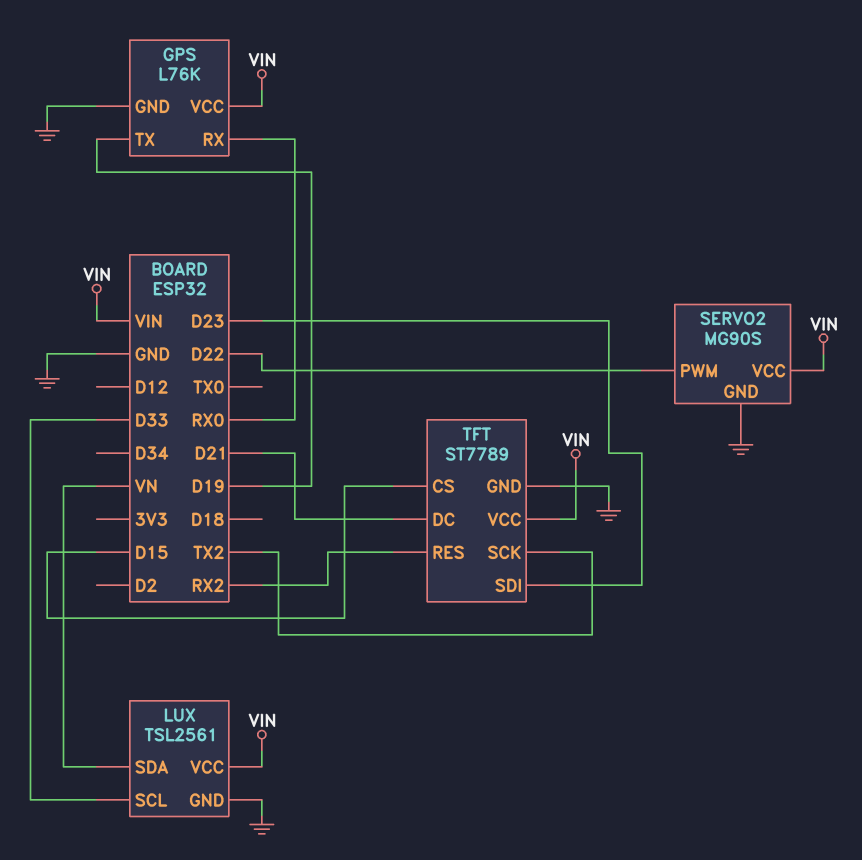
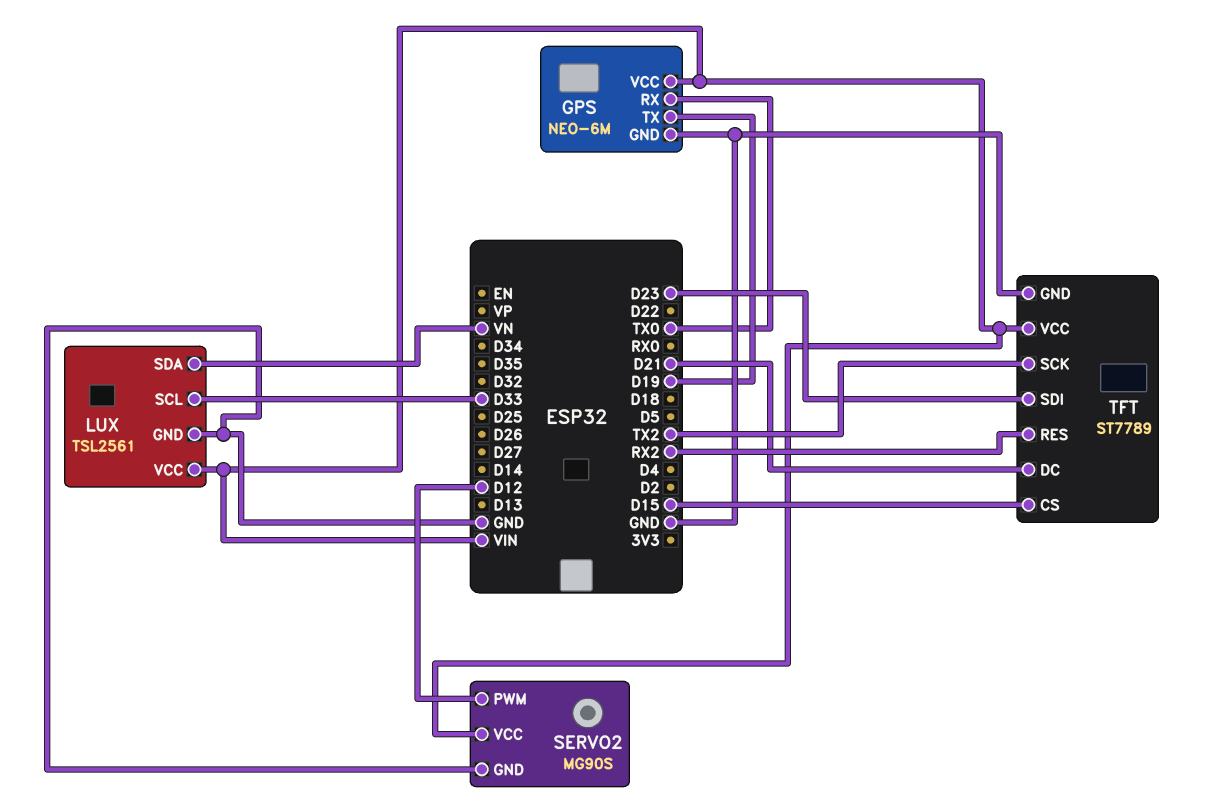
GPS: L76K -> NEO-6M
GPS pin RX: RX0 -> TX0
SERVO2 pin PWM: D22 -> D12

